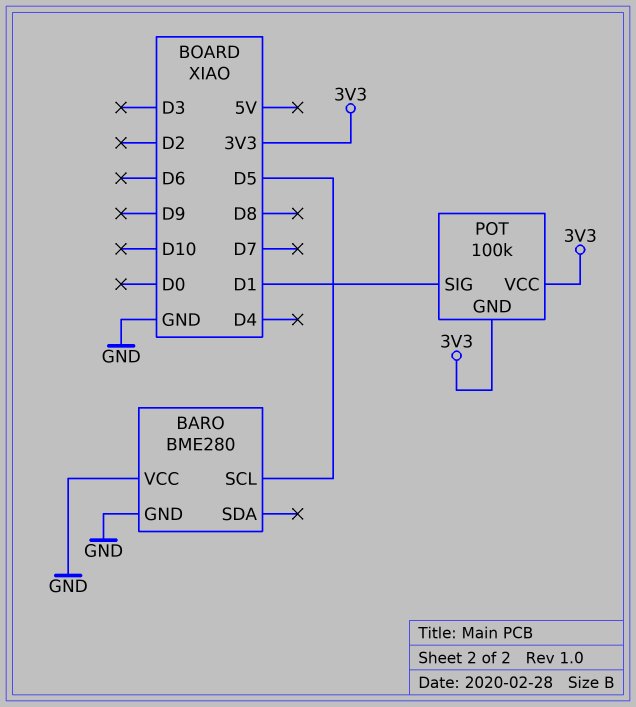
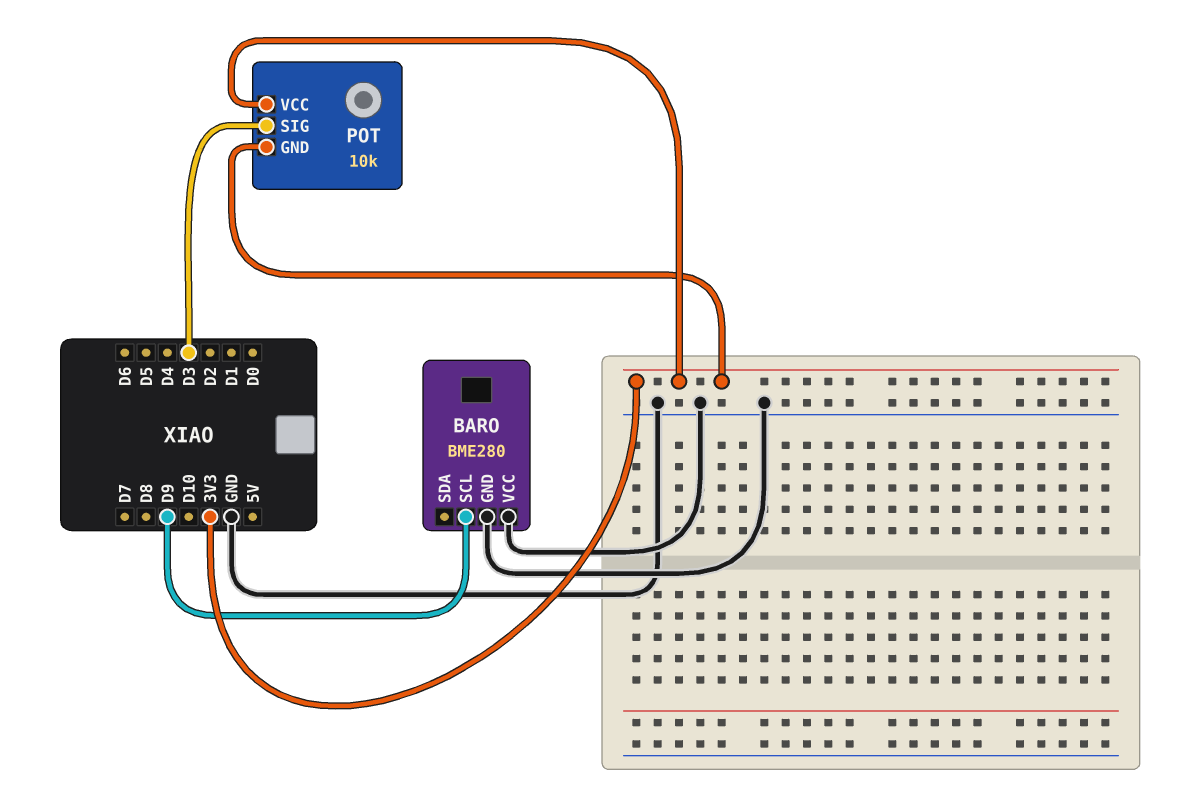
BARO pin SCL: D5 -> D9
POT: 100k -> 10k
POT pin SIG: D1 -> D3

